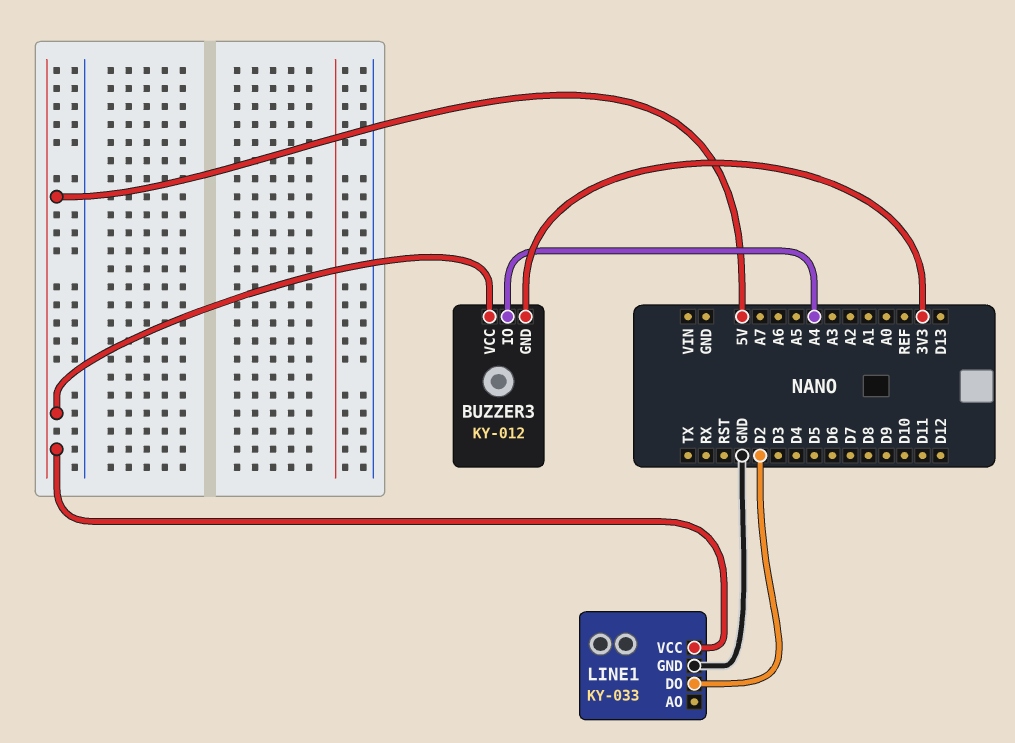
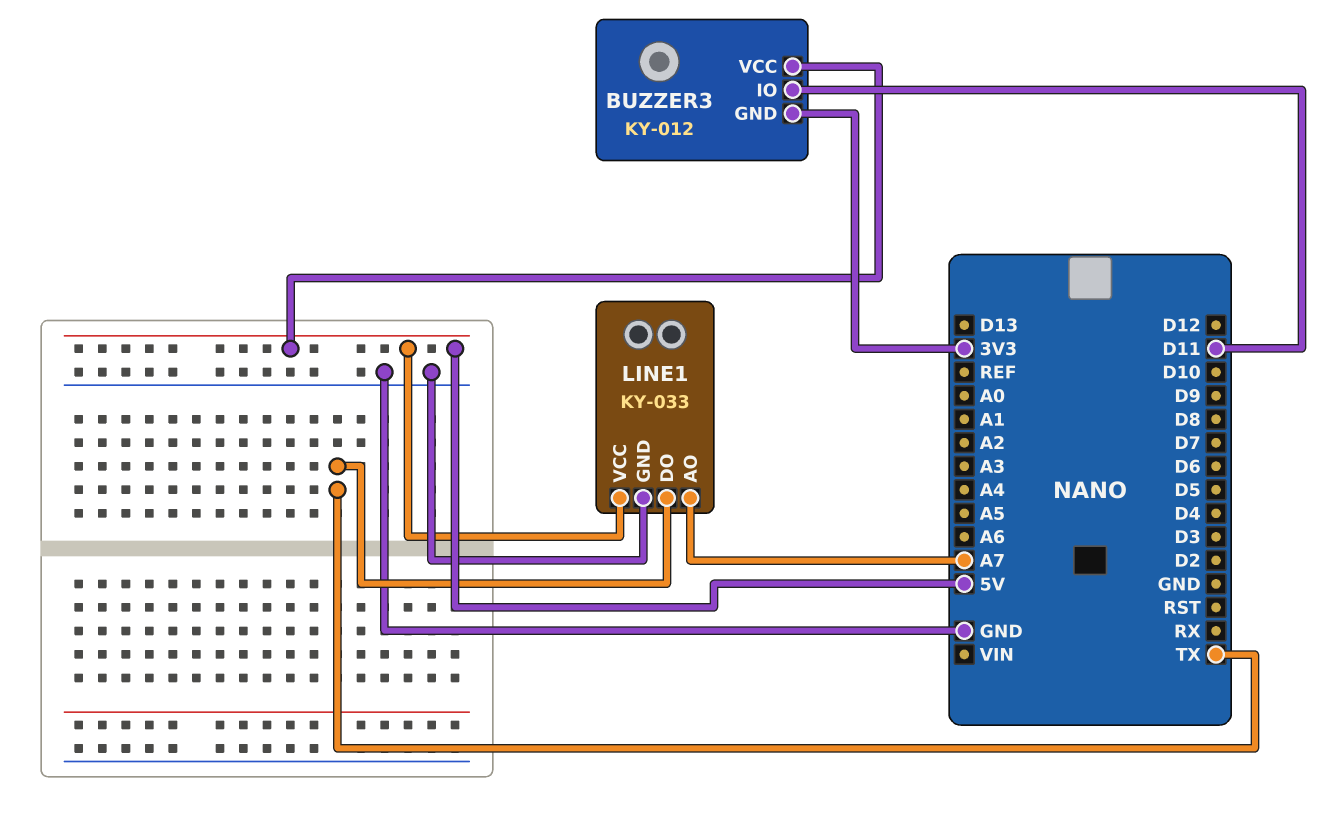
BUZZER3 pin IO: A4 -> D11
LINE1 pin AO: none -> A7
LINE1 pin DO: D2 -> TX

